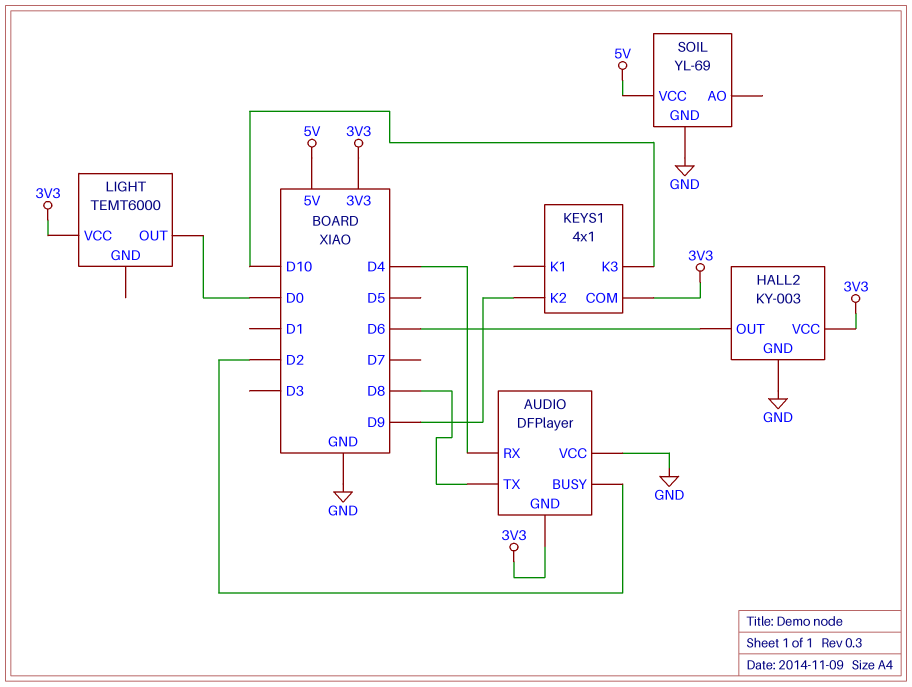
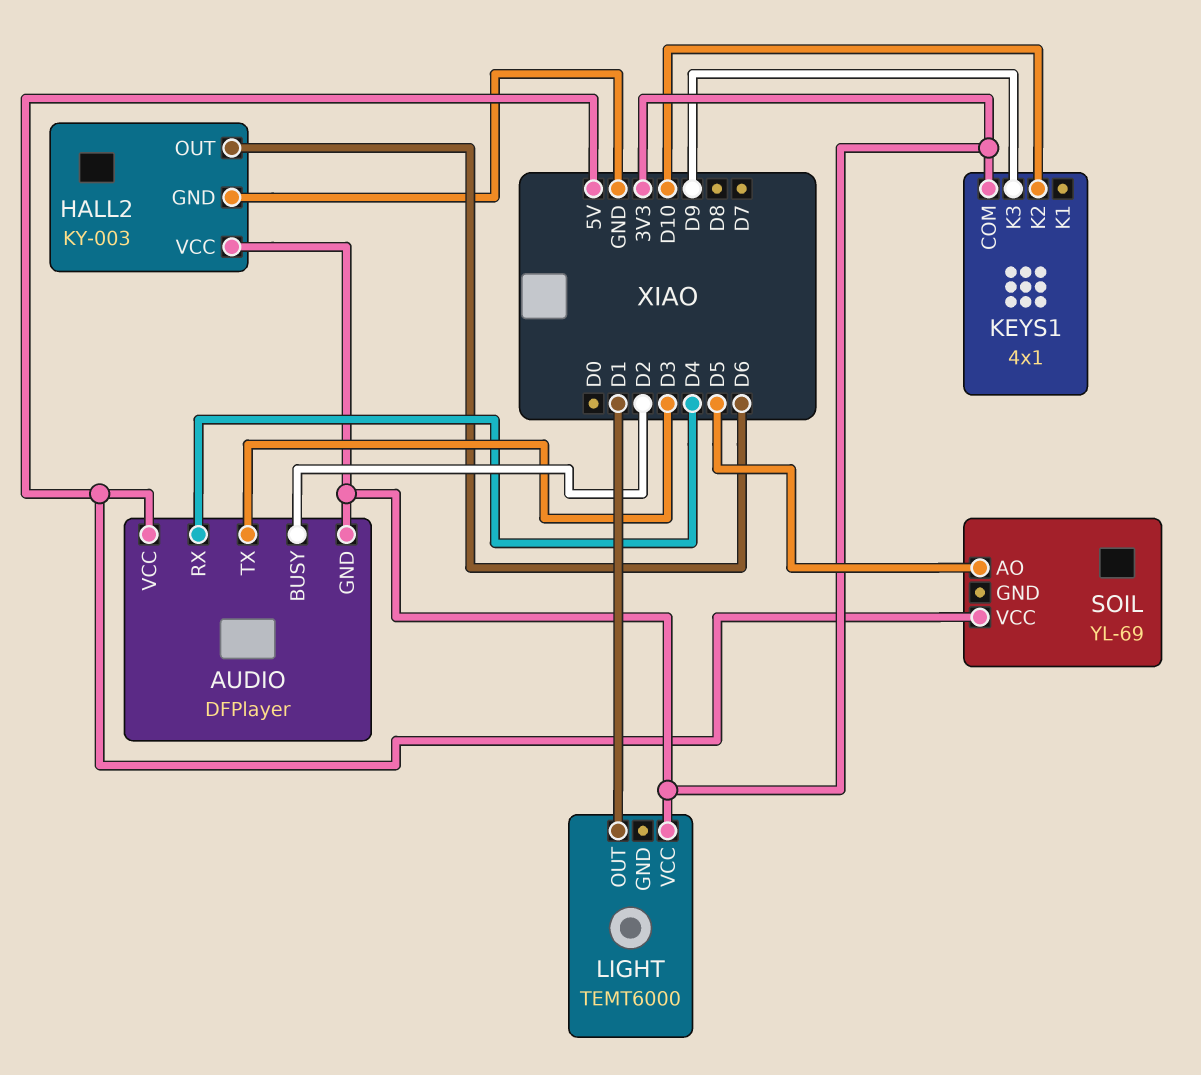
AUDIO pin TX: D8 -> D3
AUDIO pin VCC: GND -> 5V
KEYS1 pin K2: D9 -> D10
KEYS1 pin K3: D10 -> D9
LIGHT pin OUT: D0 -> D1
SOIL pin AO: none -> D5
SOIL pin GND: GND -> none

